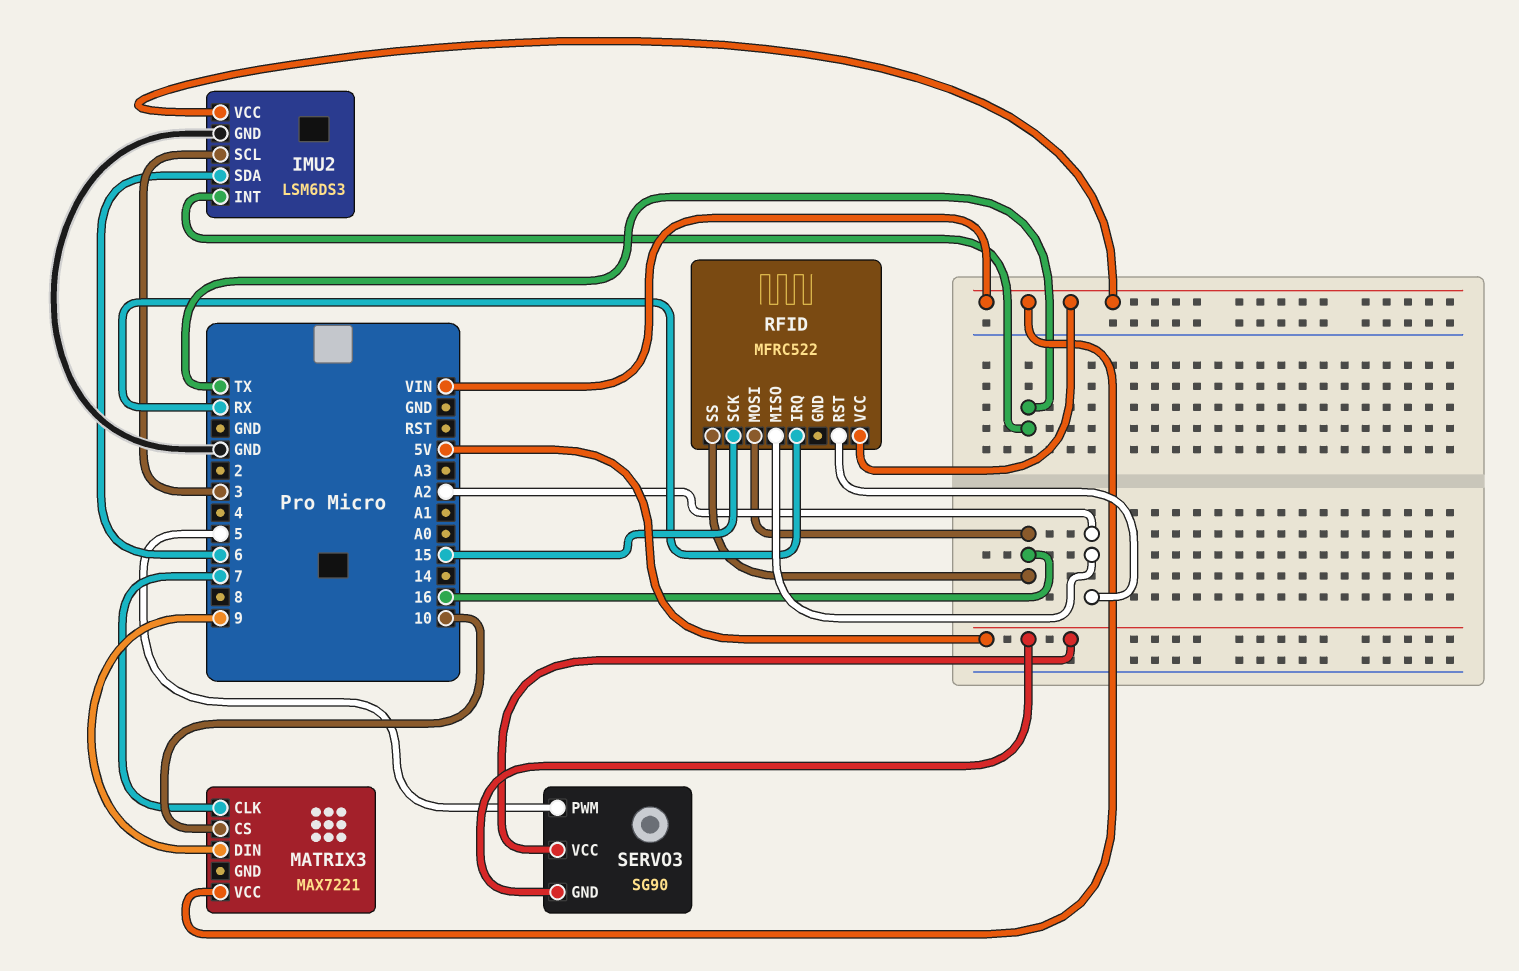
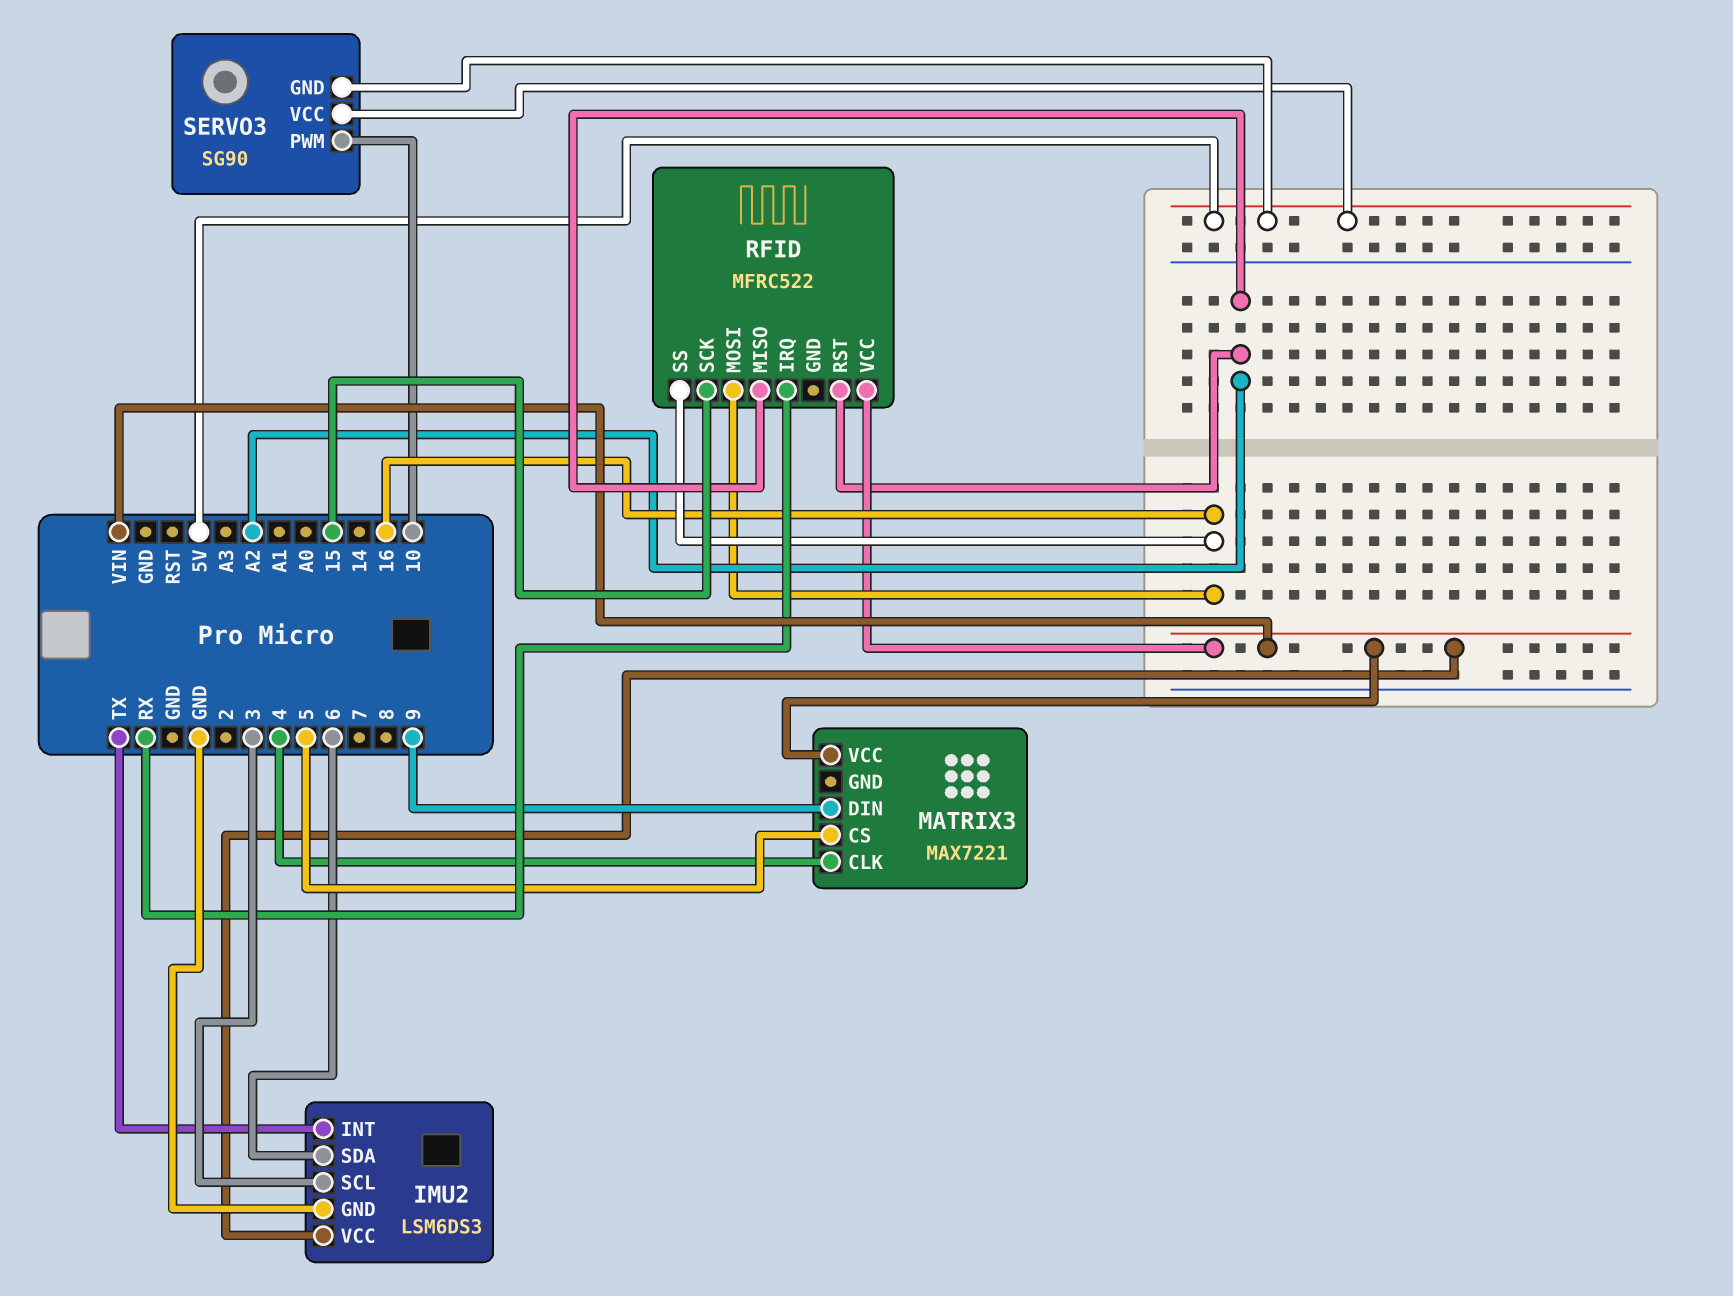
MATRIX3 pin CLK: 7 -> 4
MATRIX3 pin CS: 10 -> 5
SERVO3 pin PWM: 5 -> 10

